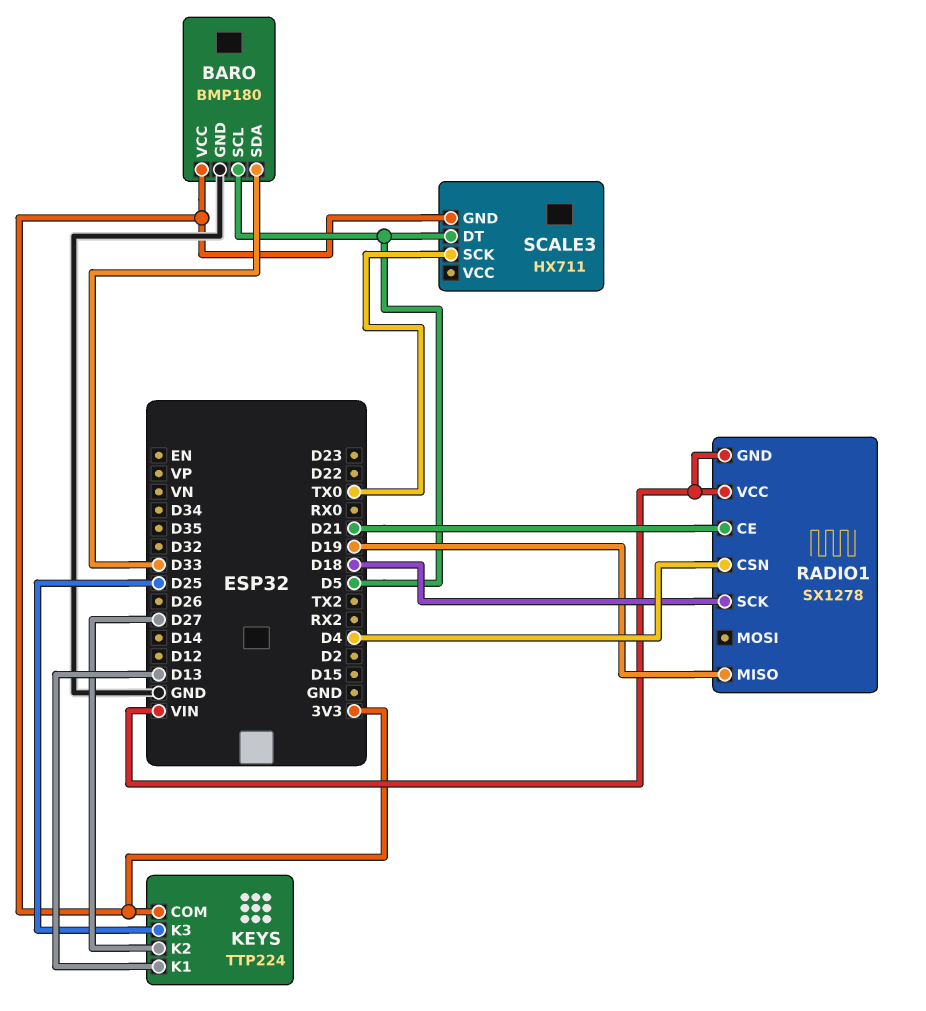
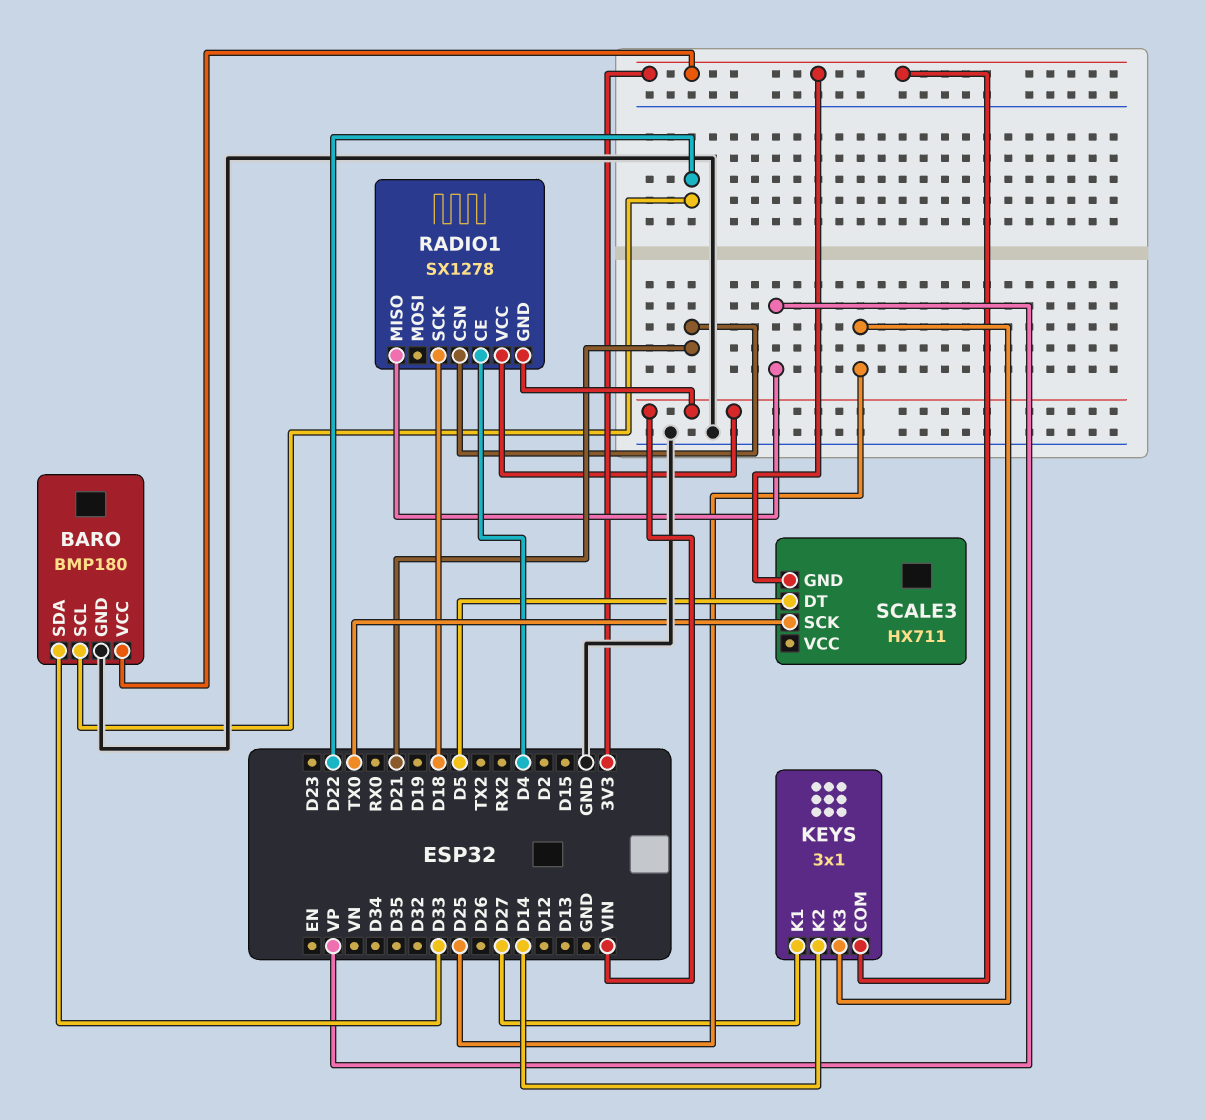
BARO pin SCL: D5 -> D22
KEYS: TTP224 -> 3x1
KEYS pin K1: D13 -> D27
KEYS pin K2: D27 -> D14
RADIO1 pin CE: D21 -> D4
RADIO1 pin CSN: D4 -> D21
RADIO1 pin MISO: D19 -> VP

